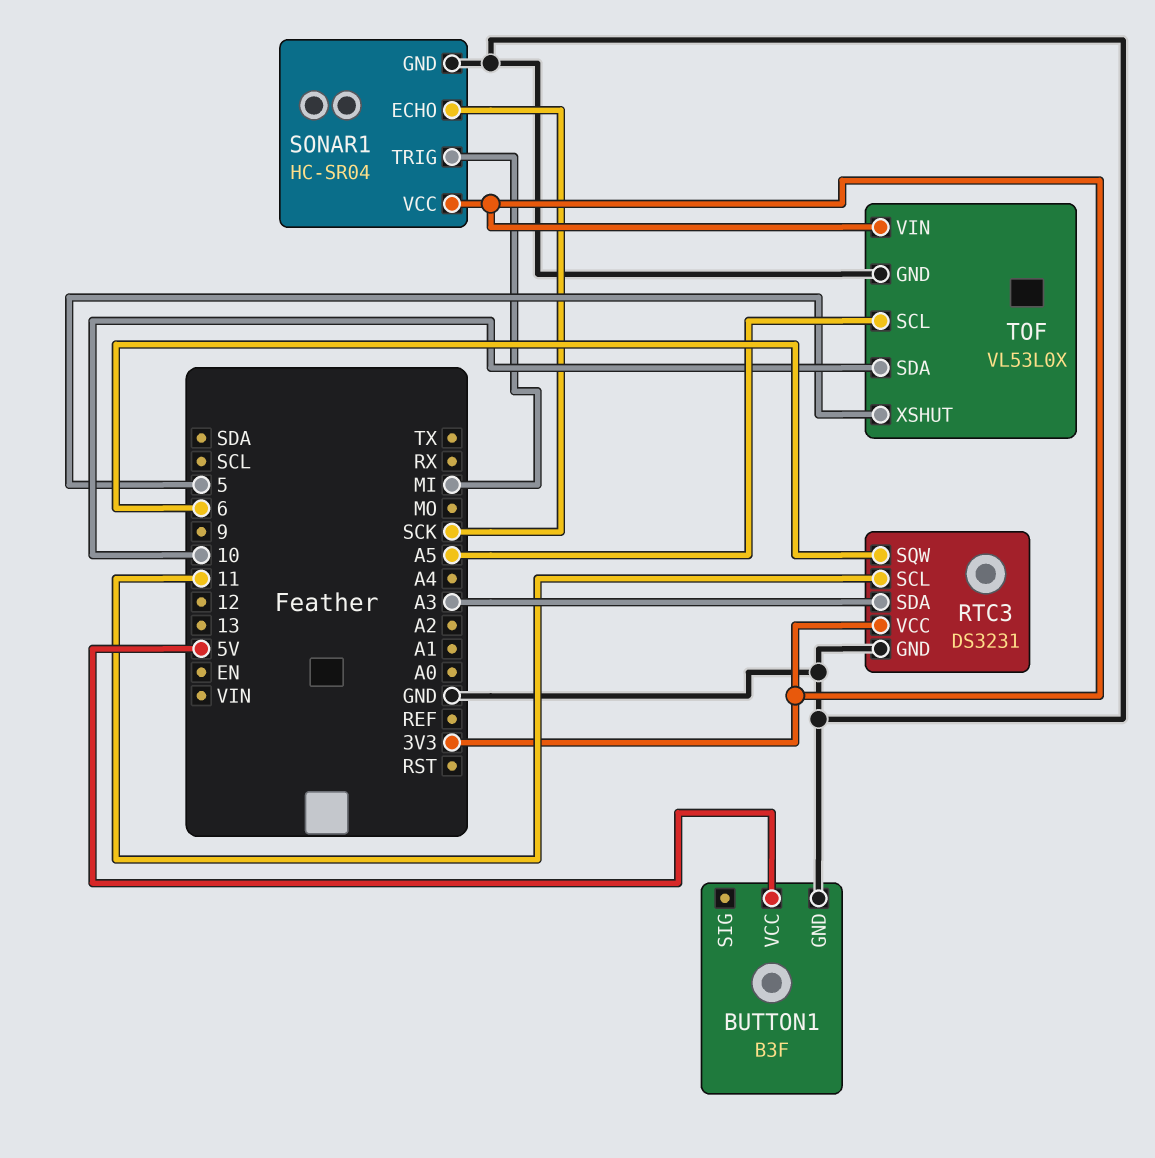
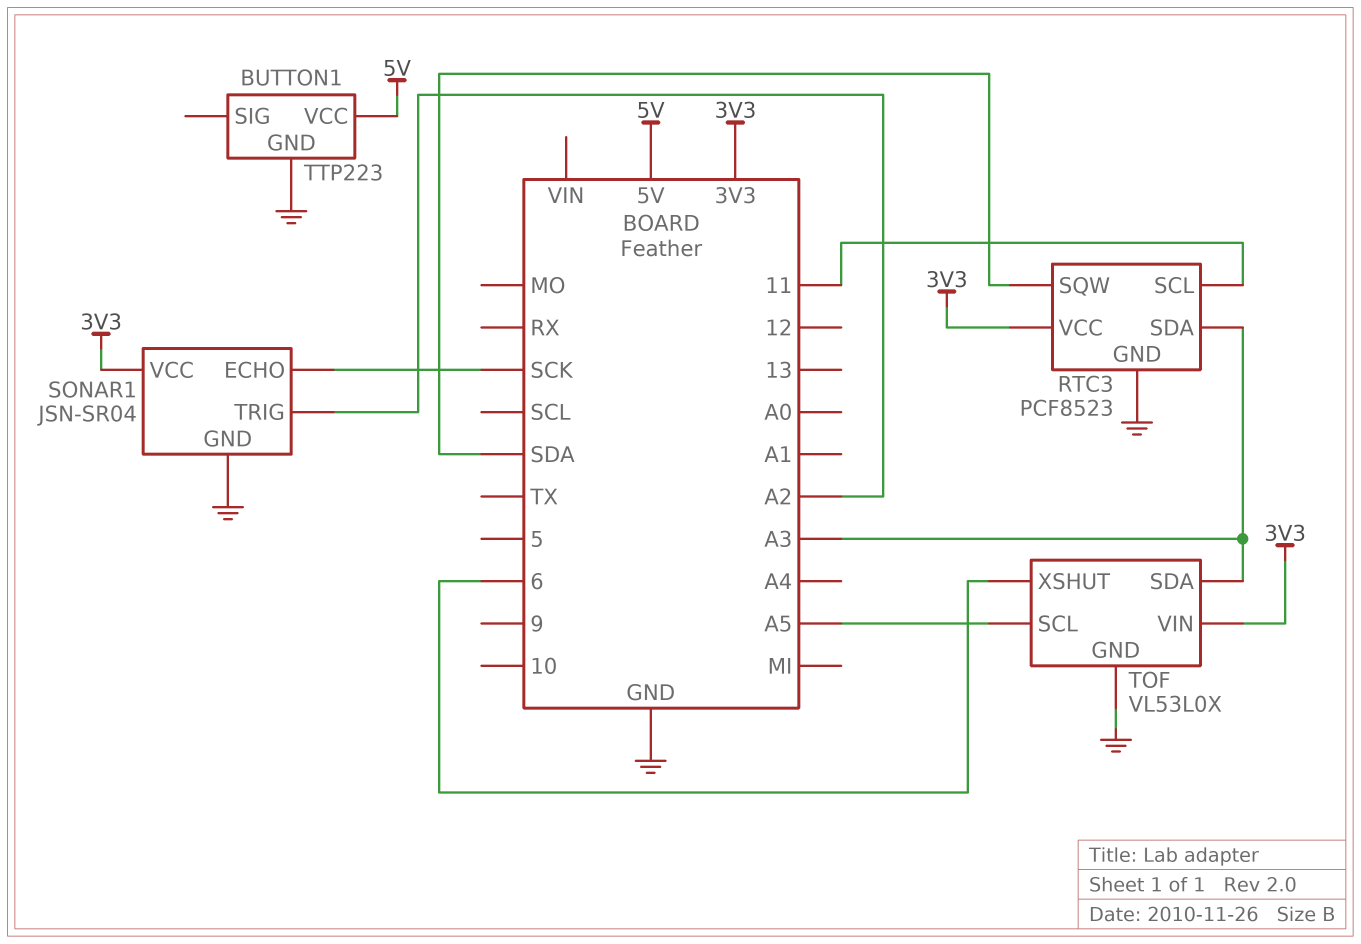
BUTTON1: B3F -> TTP223
RTC3: DS3231 -> PCF8523
RTC3 pin SQW: 6 -> SDA
SONAR1: HC-SR04 -> JSN-SR04
SONAR1 pin TRIG: MI -> A2
TOF pin SDA: 10 -> A3
TOF pin XSHUT: 5 -> 6

